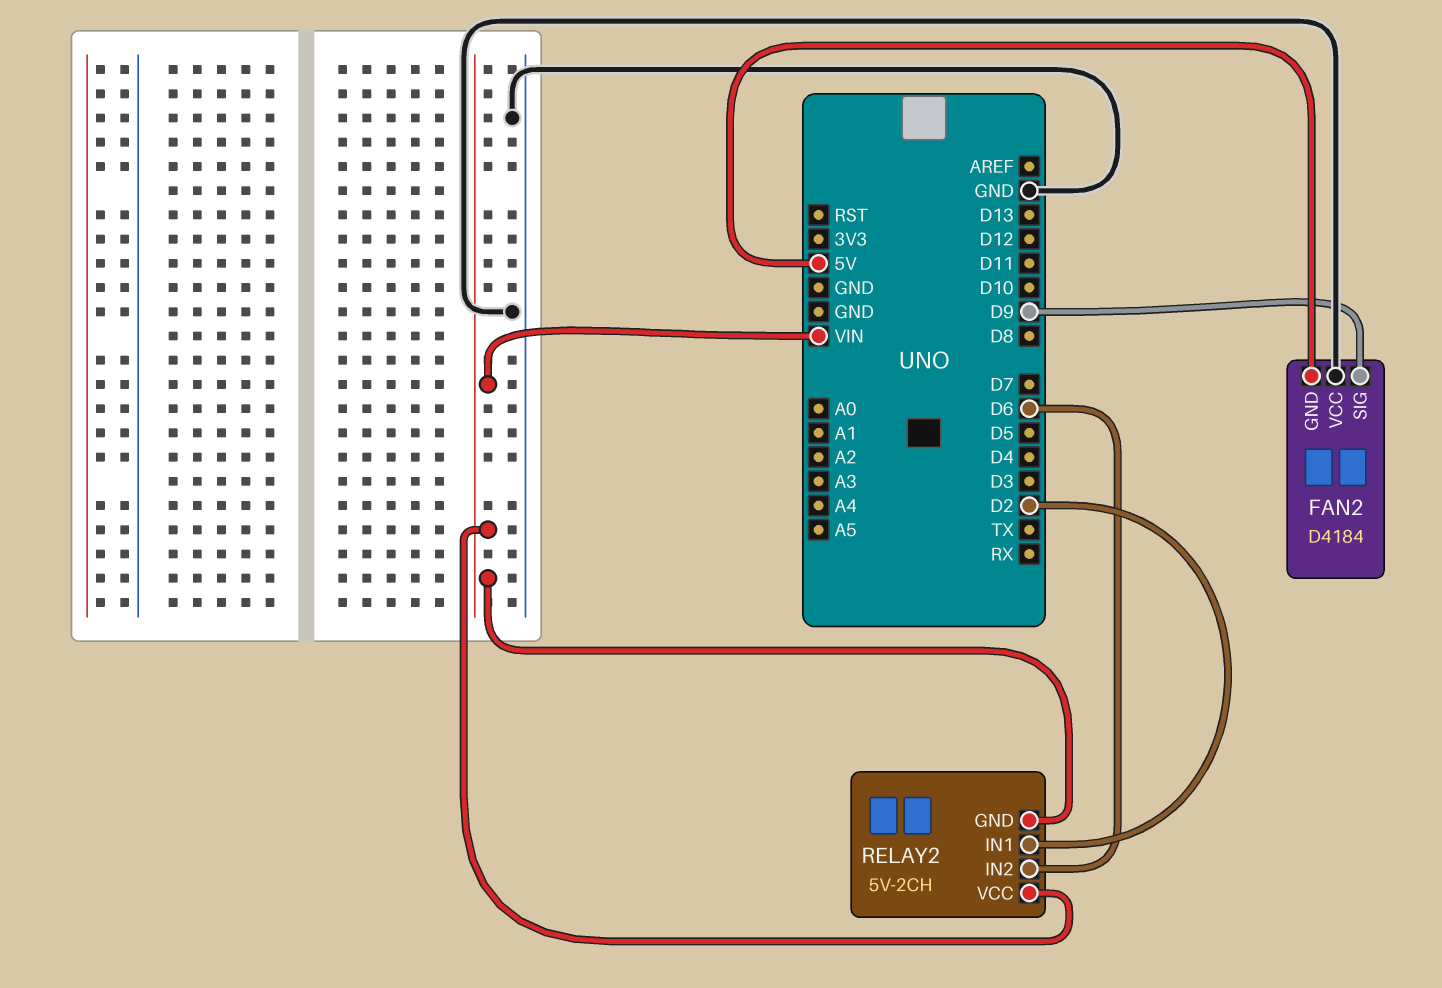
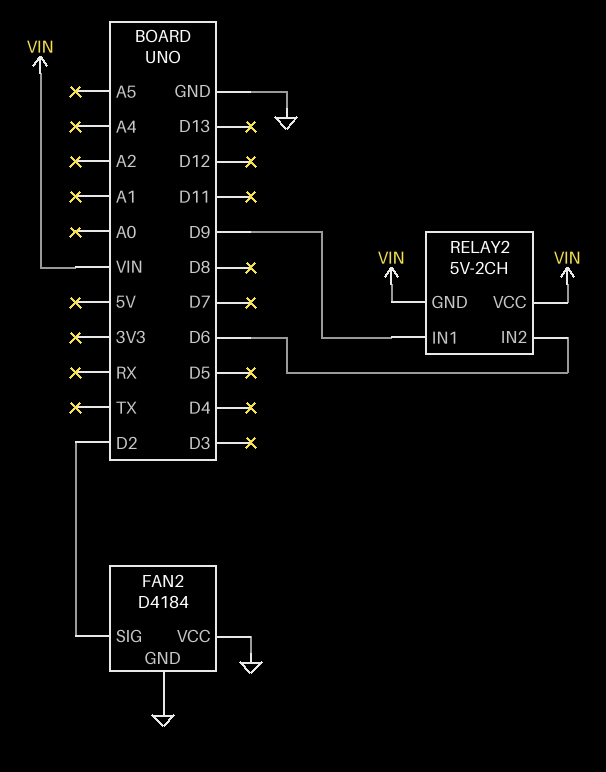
FAN2 pin GND: 5V -> GND
FAN2 pin SIG: D9 -> D2
RELAY2 pin IN1: D2 -> D9

